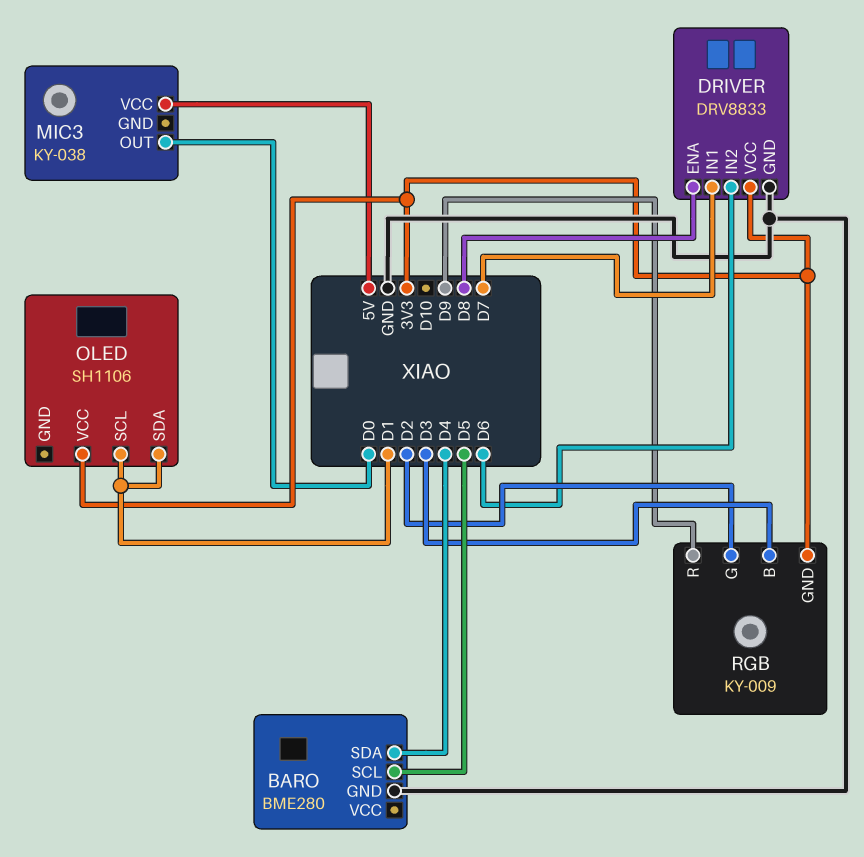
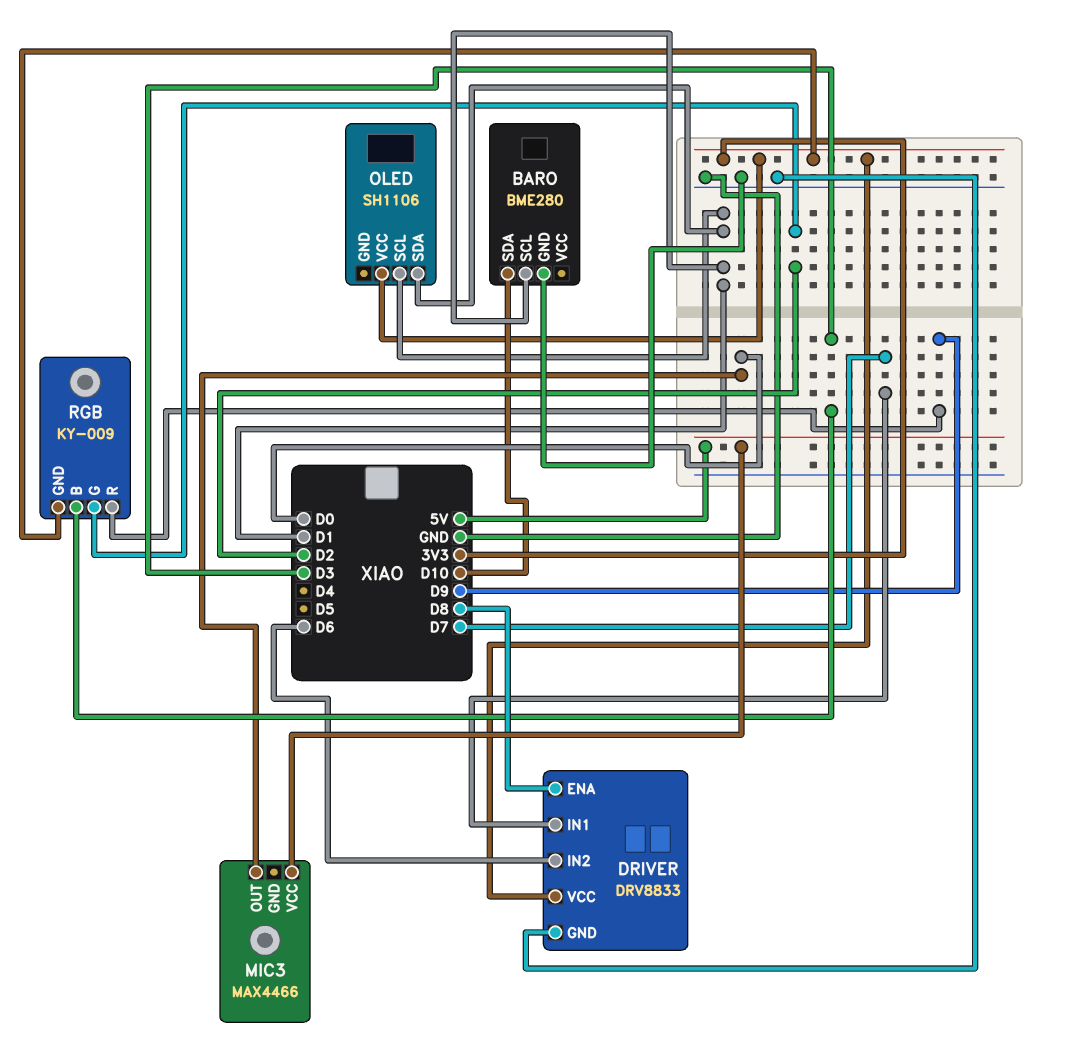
BARO pin SCL: D5 -> D1
BARO pin SDA: D4 -> D10
MIC3: KY-038 -> MAX4466

